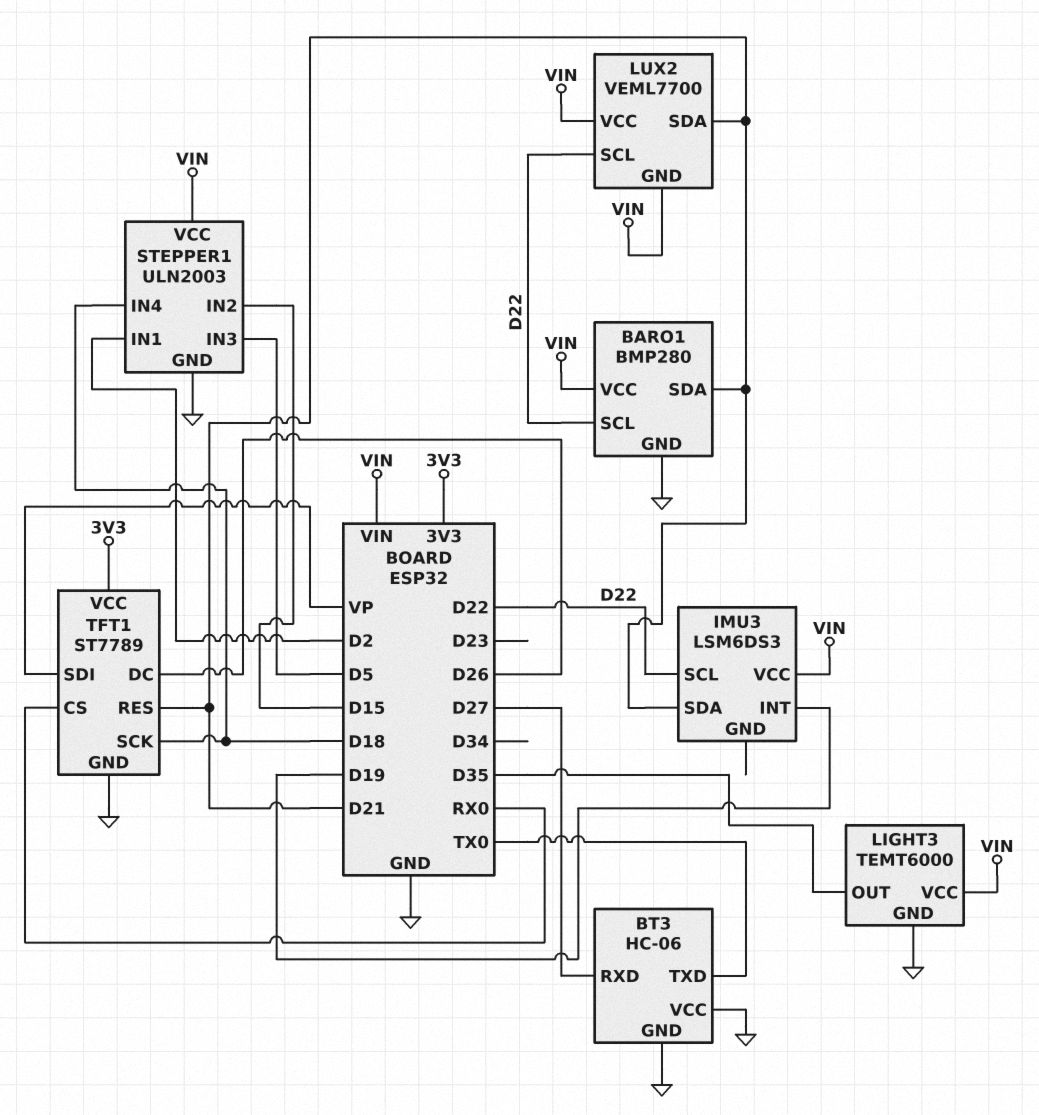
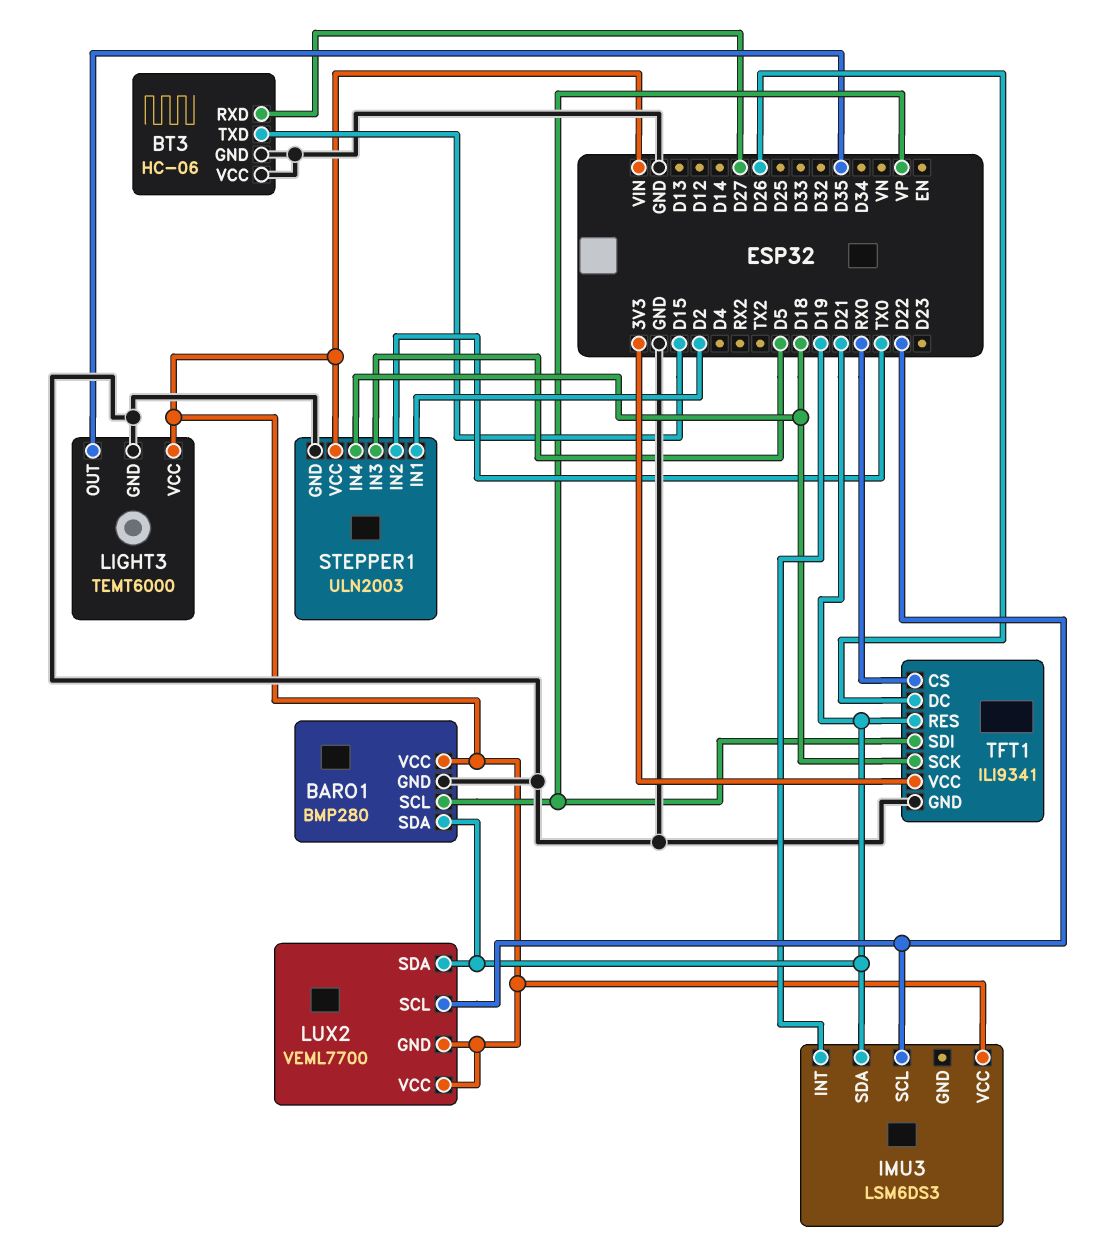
BARO1 pin SCL: D22 -> VP
BT3 pin TXD: TX0 -> D15
STEPPER1 pin IN2: D15 -> TX0
TFT1: ST7789 -> ILI9341

